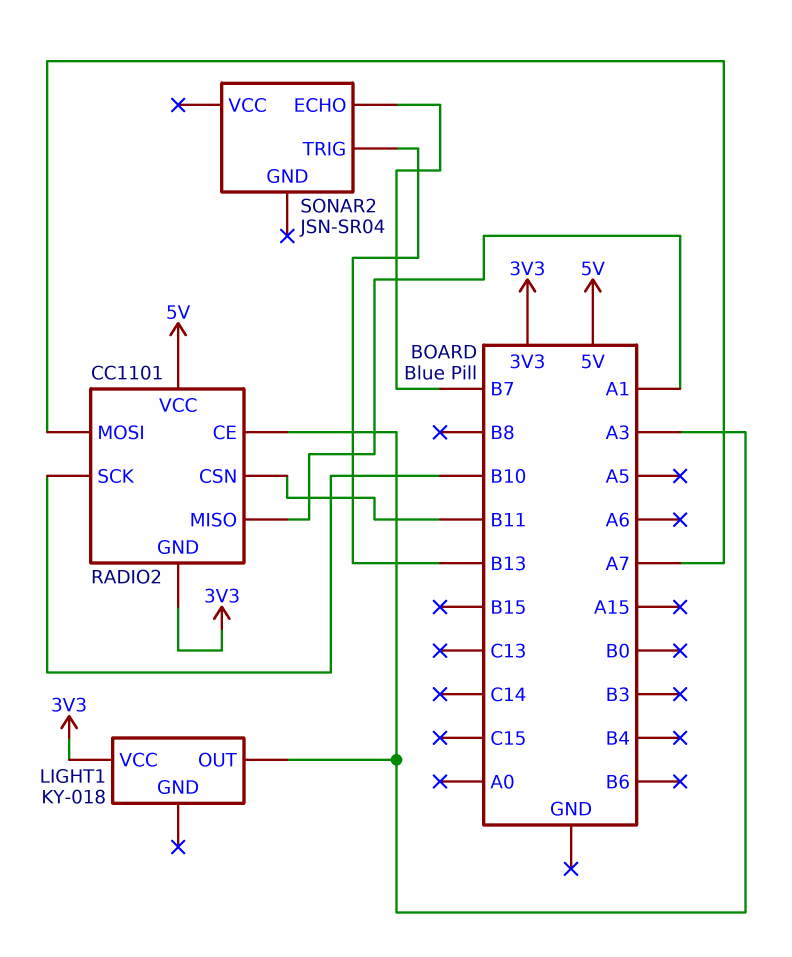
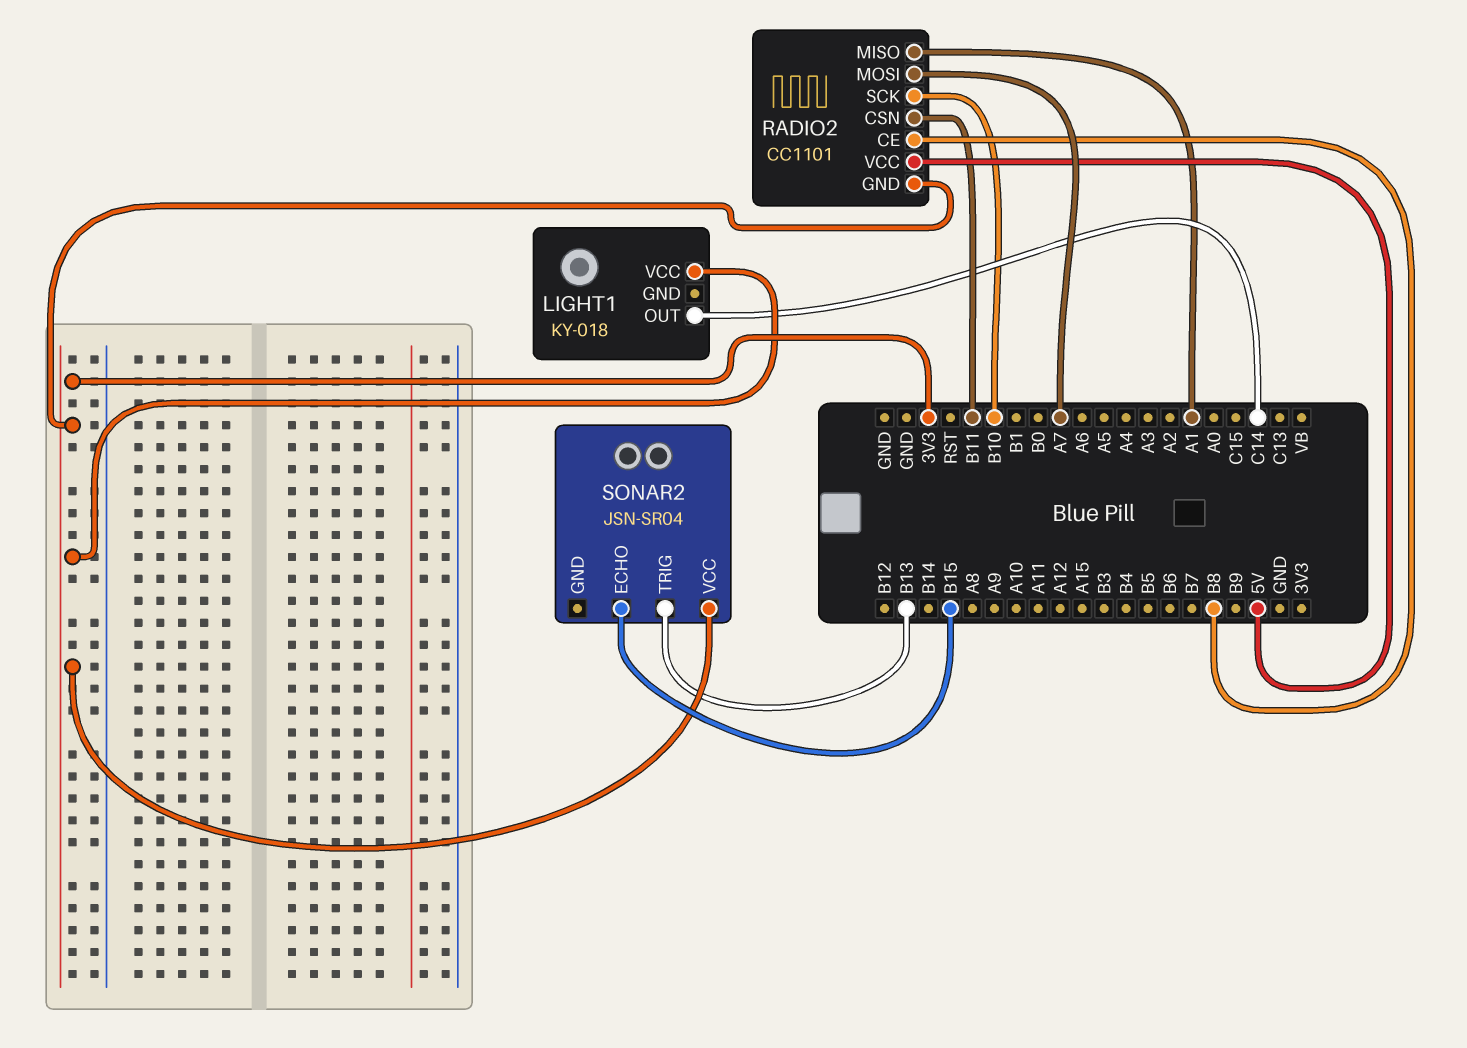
LIGHT1 pin OUT: A3 -> C14
RADIO2 pin CE: A3 -> B8
SONAR2 pin ECHO: B7 -> B15
SONAR2 pin VCC: none -> 3V3

